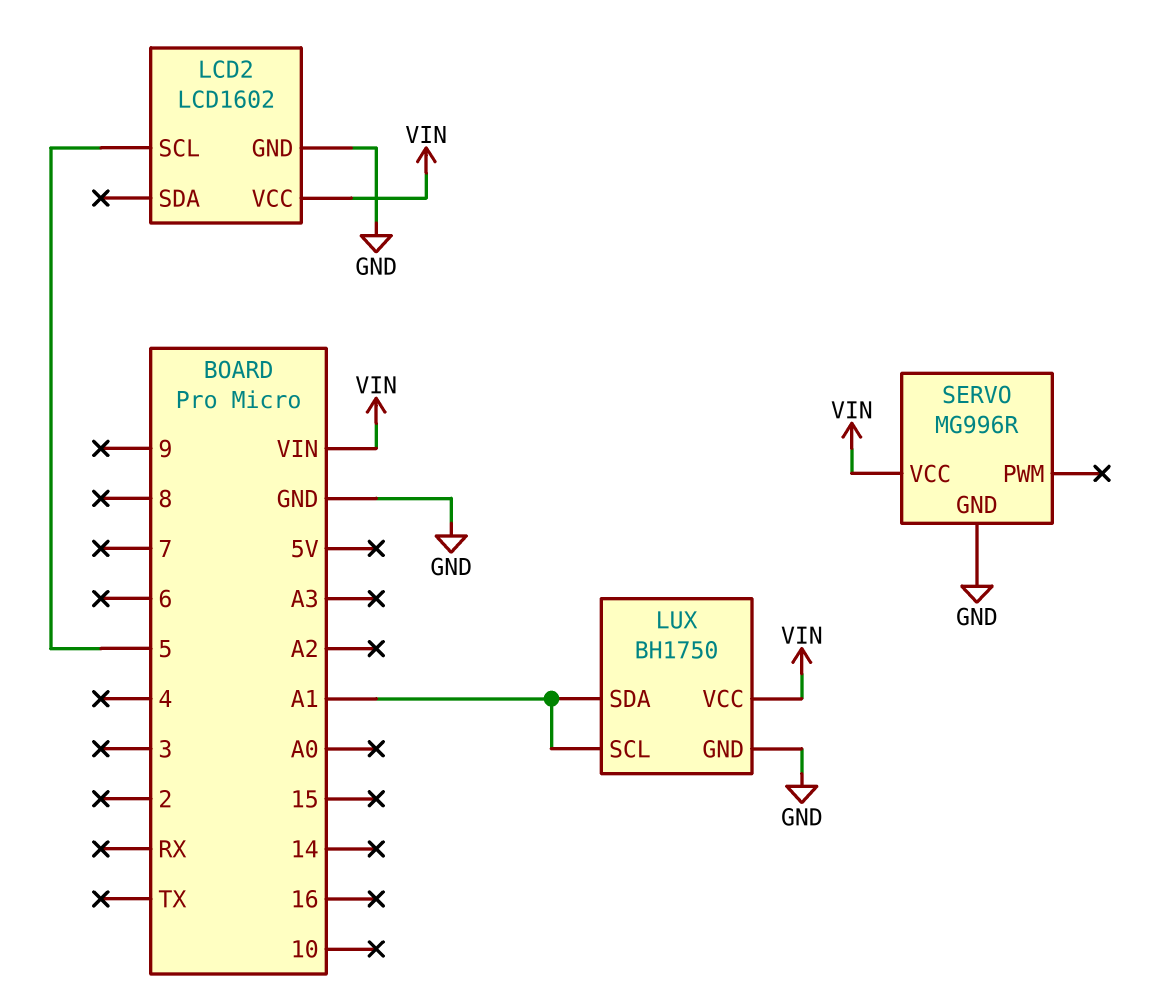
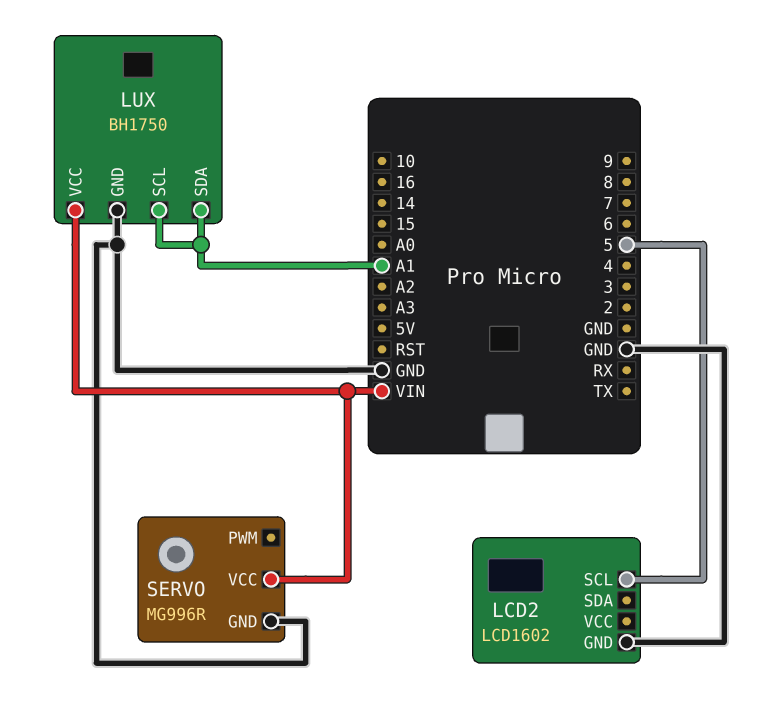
LCD2 pin VCC: VIN -> none

